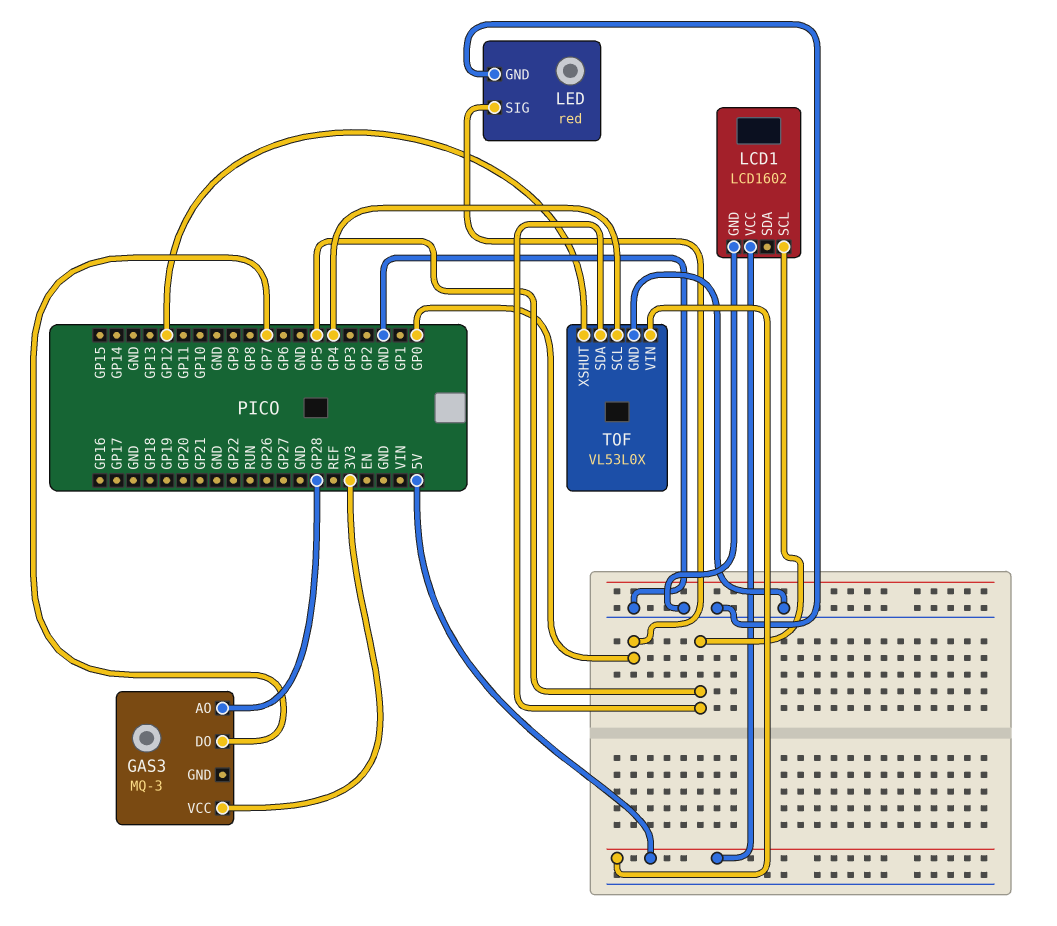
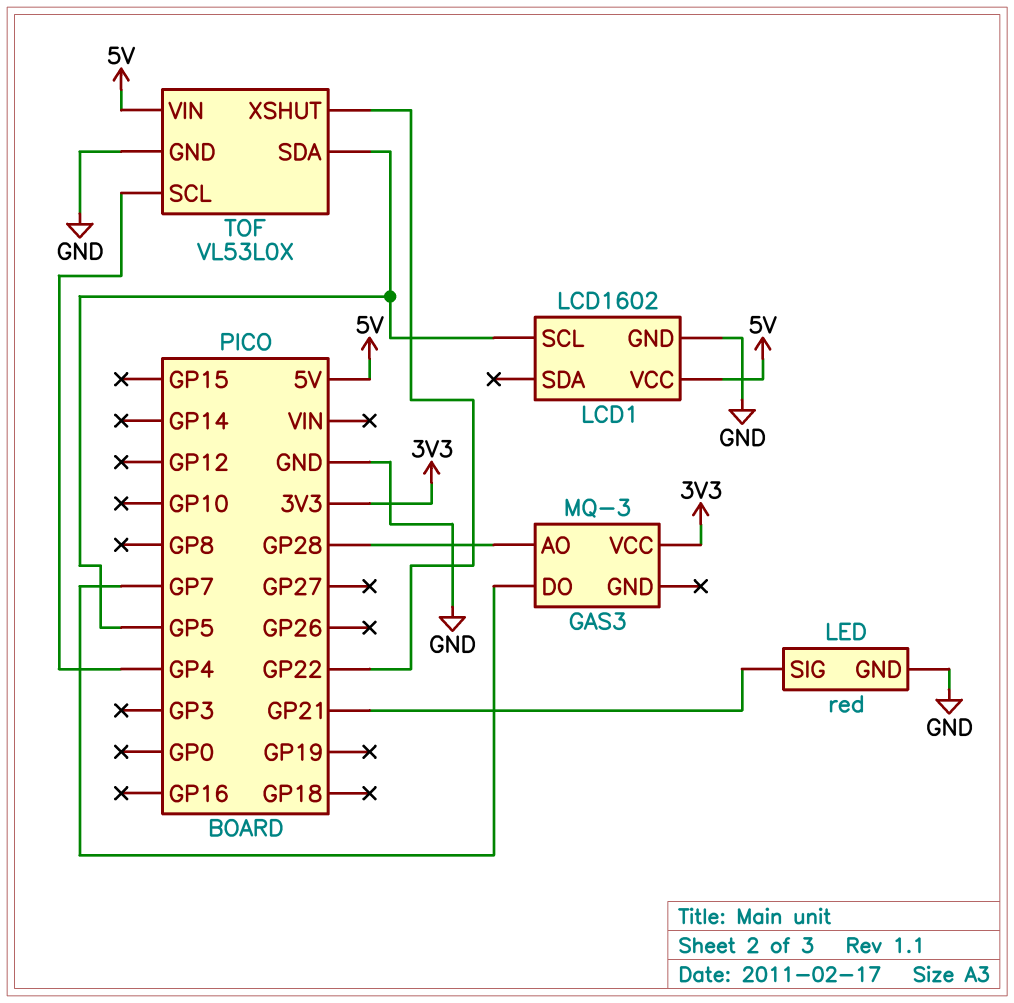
LED pin SIG: GP0 -> GP21
TOF pin XSHUT: GP12 -> GP22

